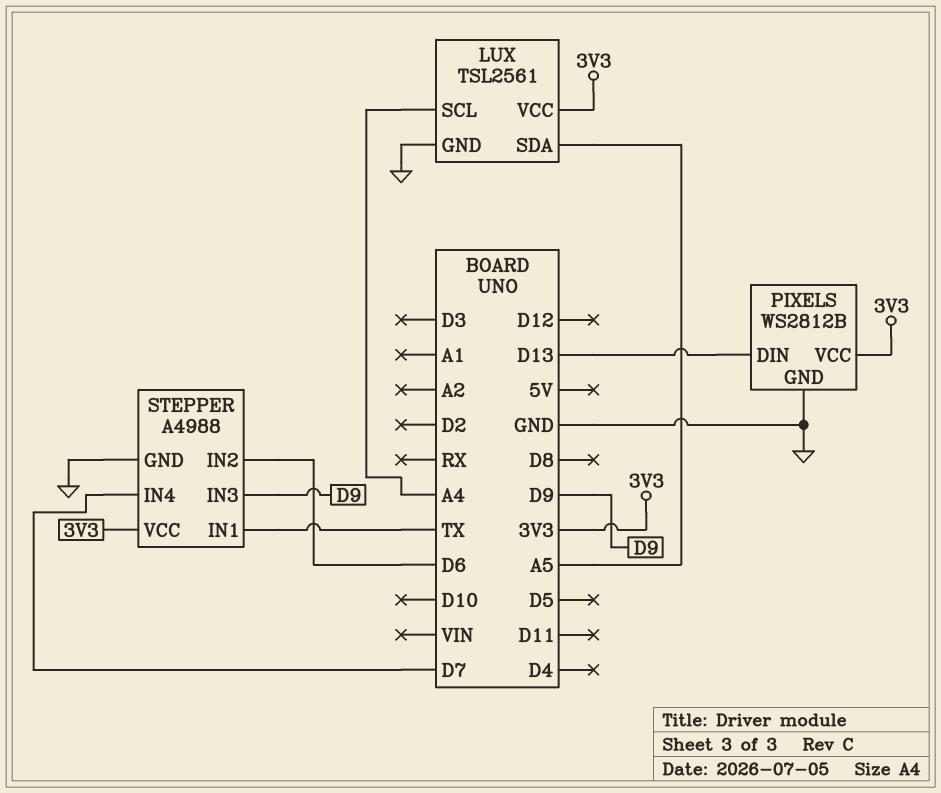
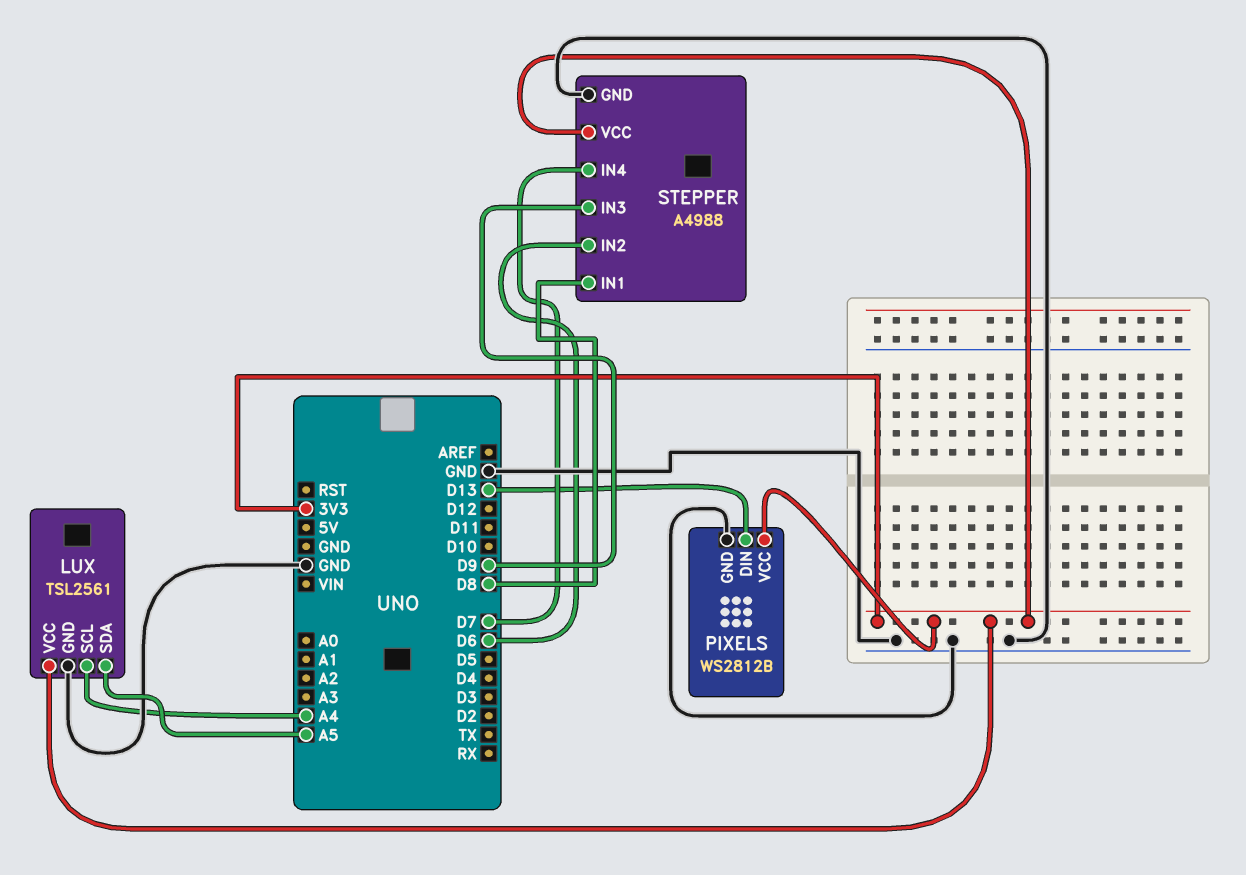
STEPPER pin IN1: TX -> D8

